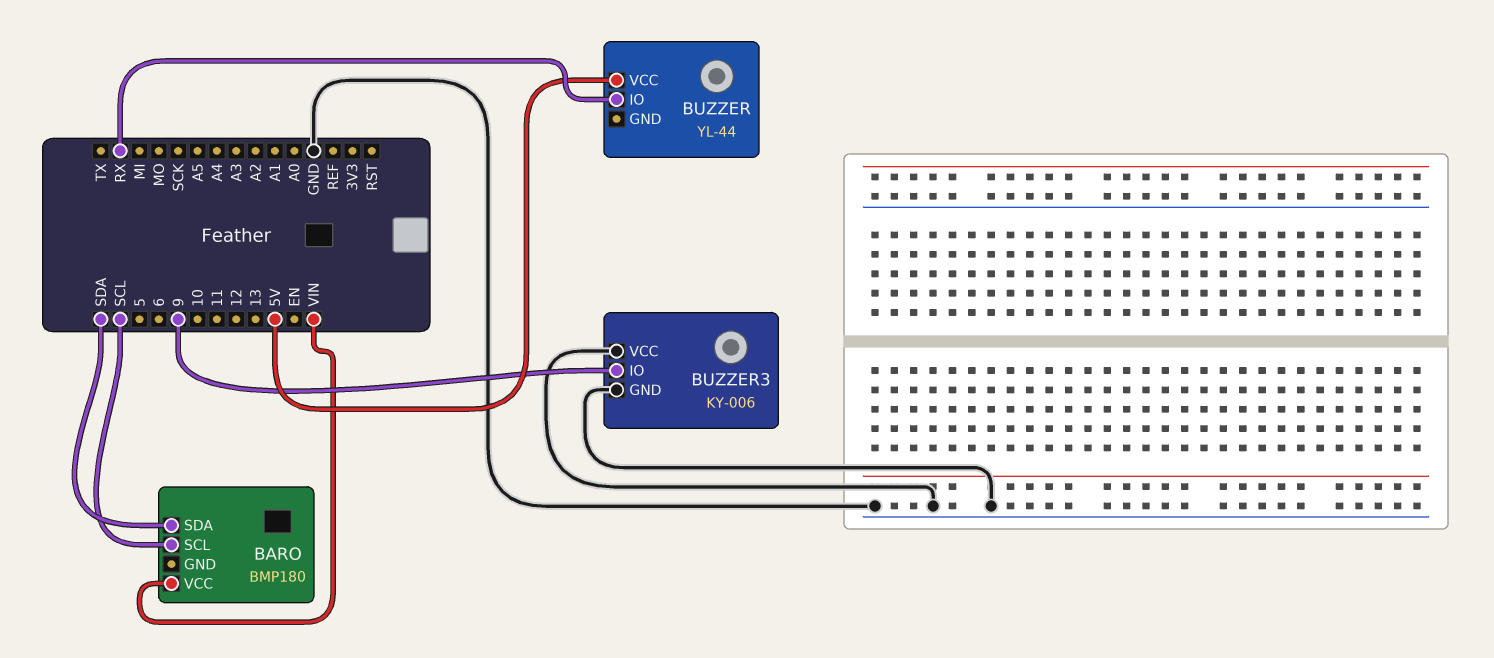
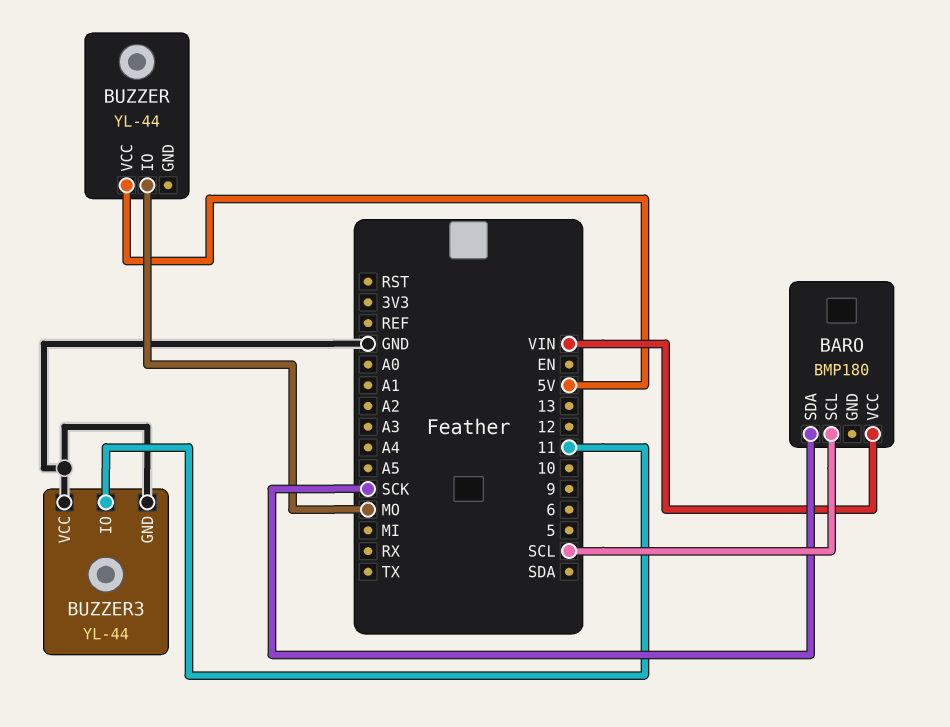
BARO pin SDA: SDA -> SCK
BUZZER pin IO: RX -> MO
BUZZER3: KY-006 -> YL-44
BUZZER3 pin IO: 9 -> 11

